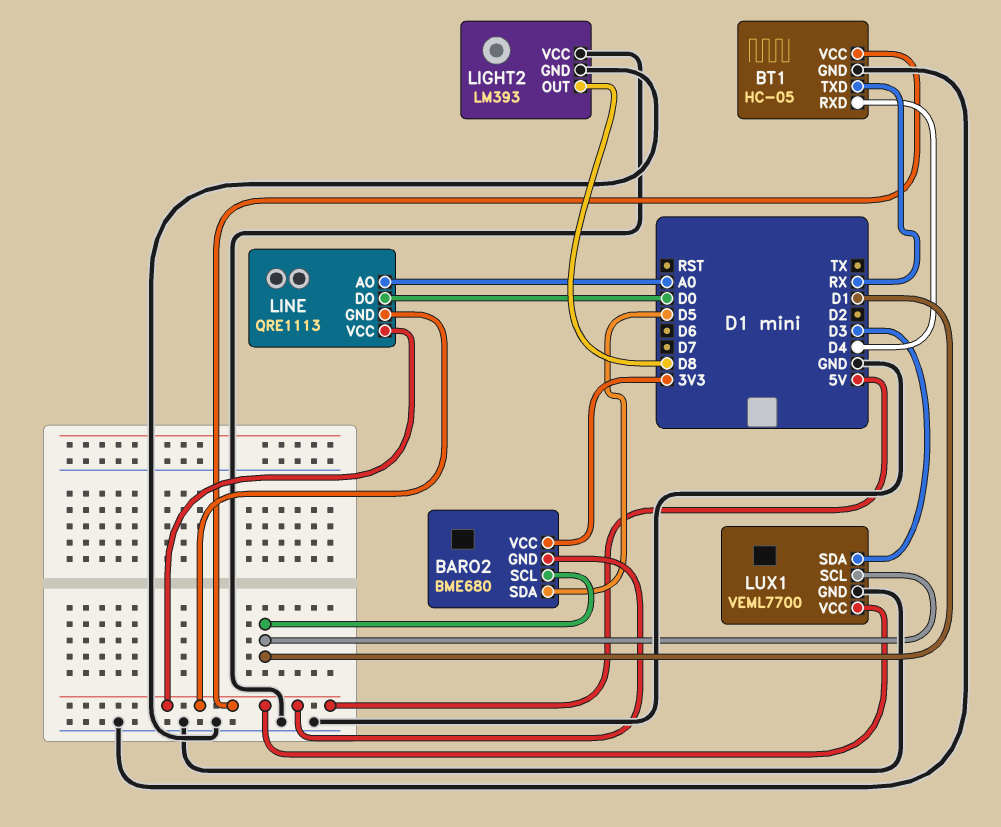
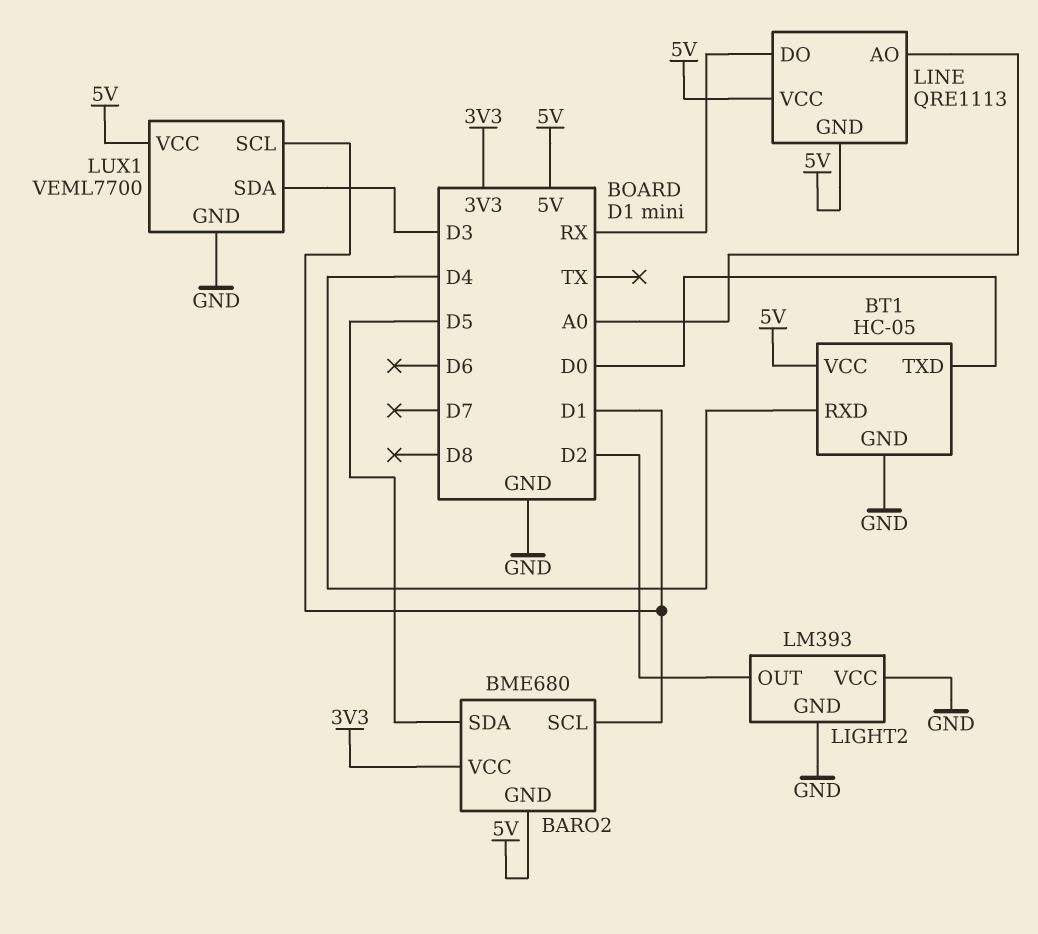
BT1 pin TXD: RX -> D0
LIGHT2 pin OUT: D8 -> D2
LINE pin DO: D0 -> RX

